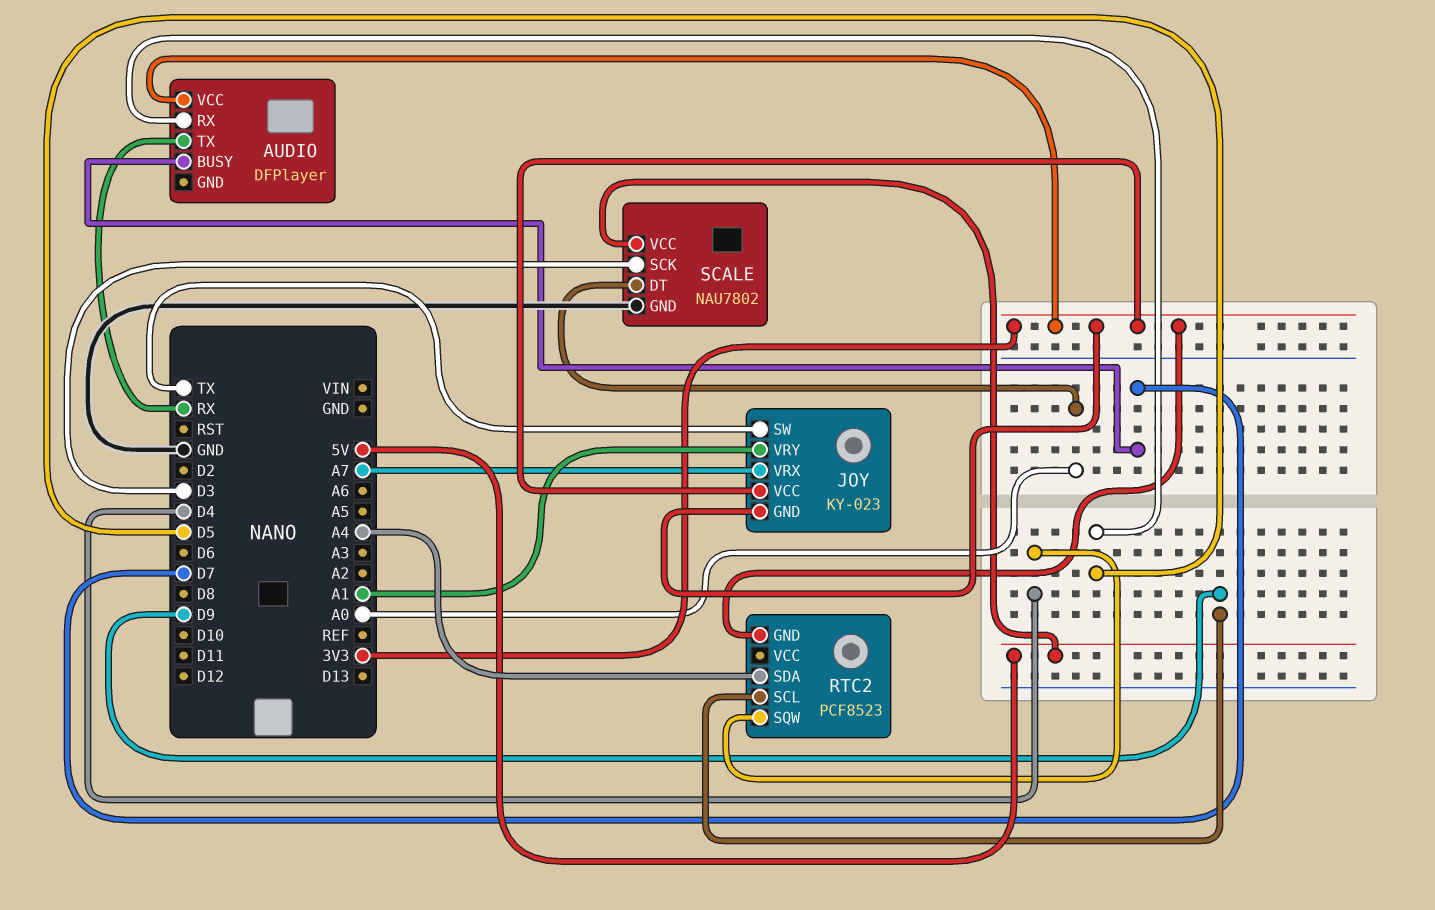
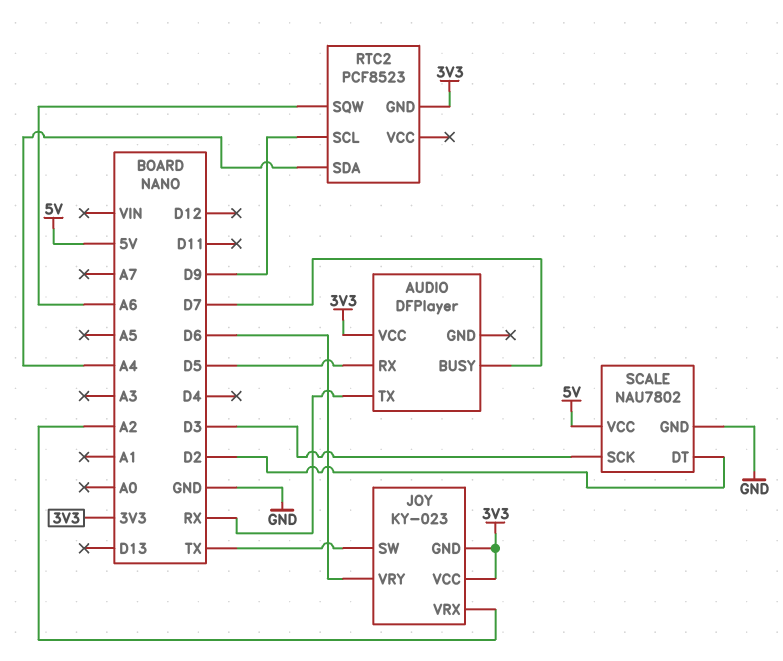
JOY pin VRX: A7 -> A2
JOY pin VRY: A1 -> D6
RTC2 pin SQW: D4 -> A6
SCALE pin DT: A0 -> D2

